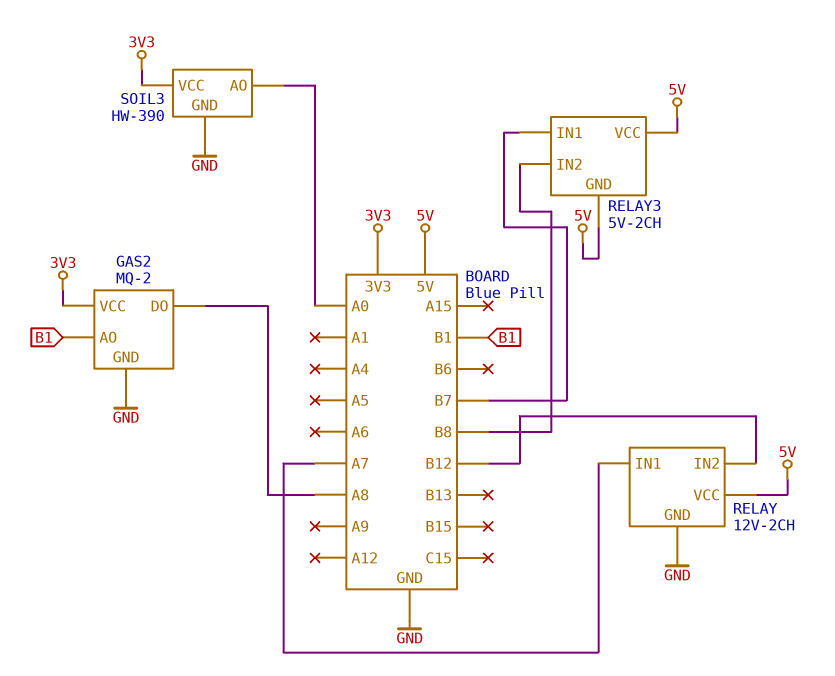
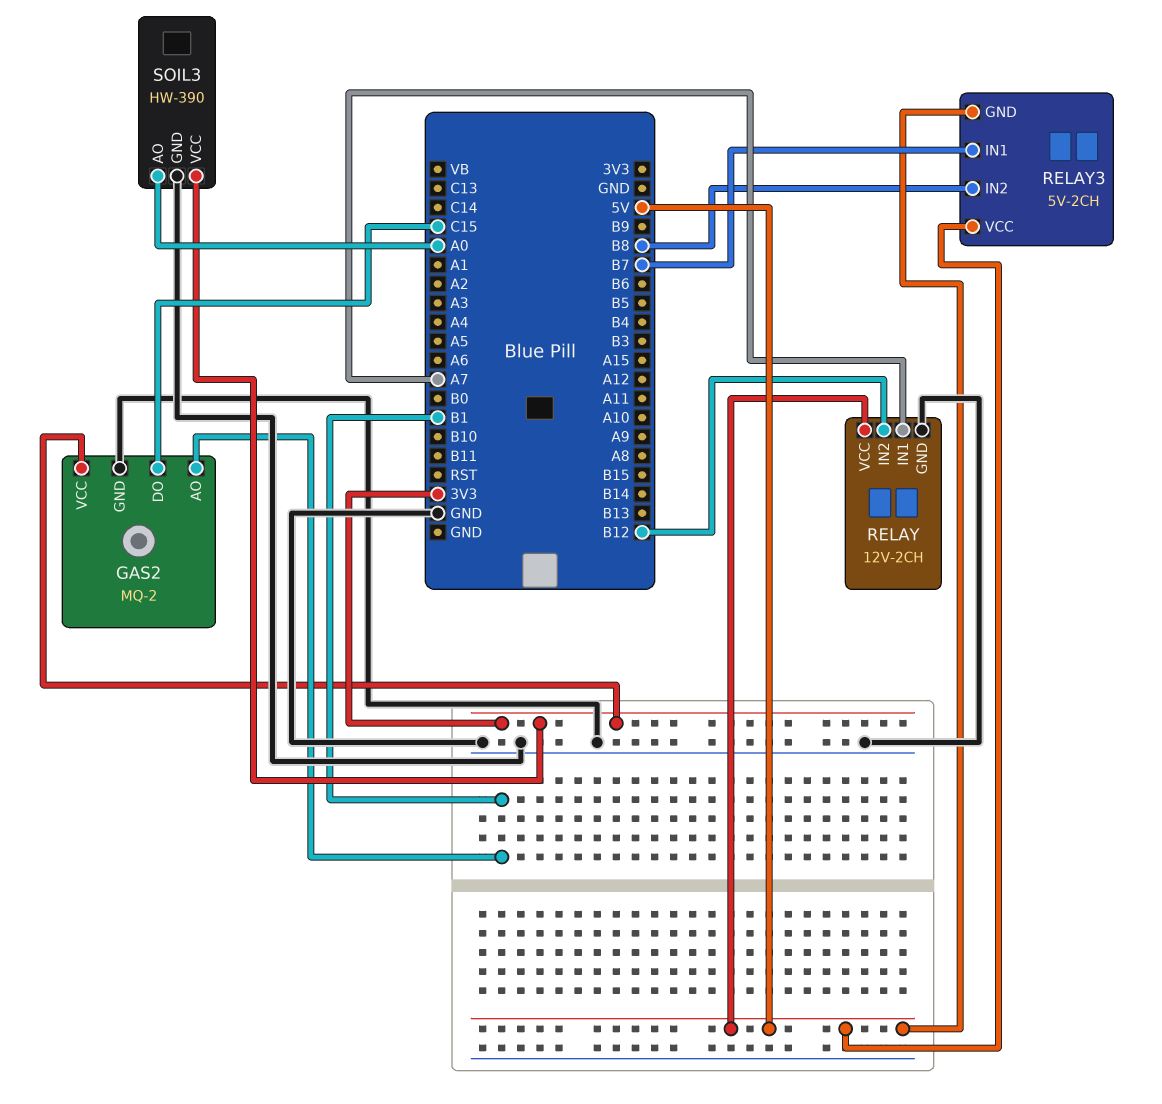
GAS2 pin DO: A8 -> C15

